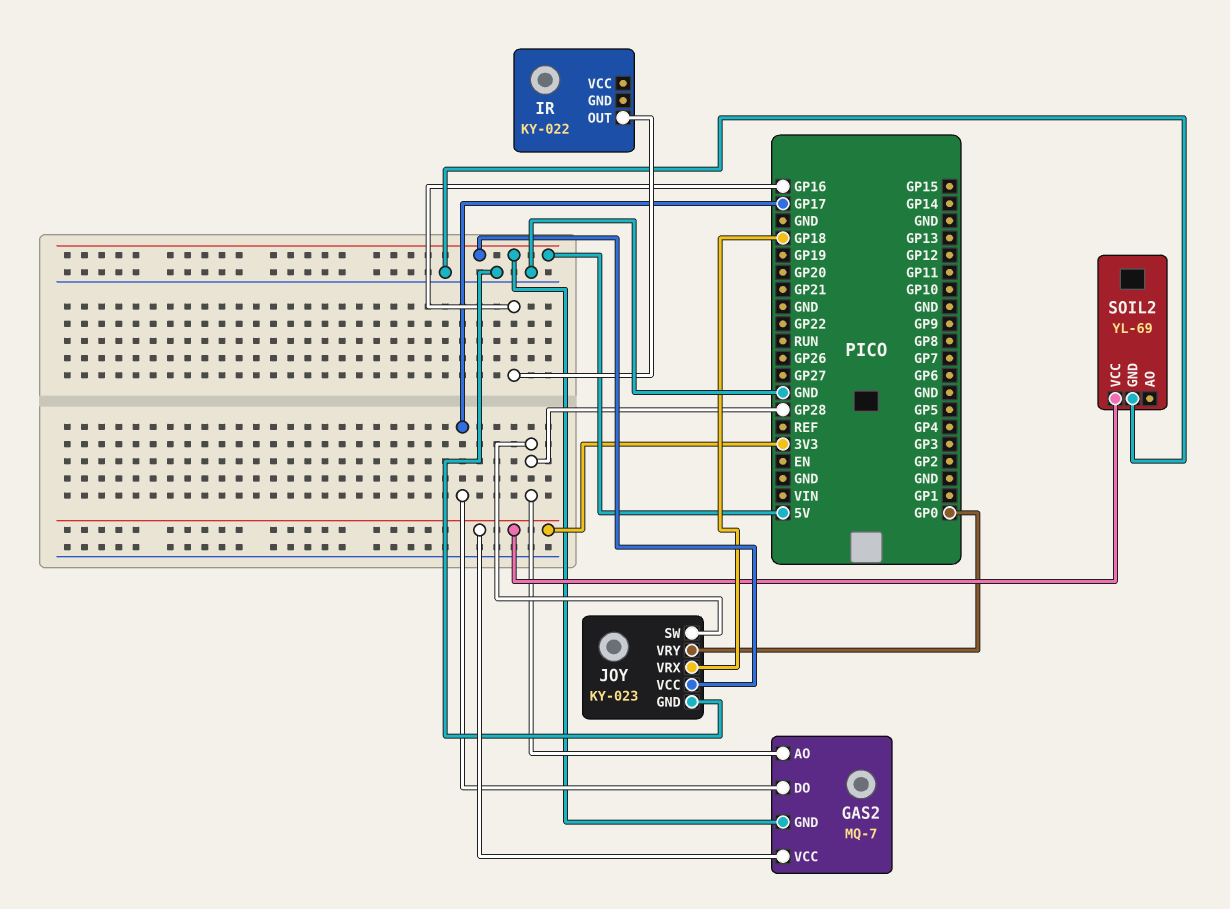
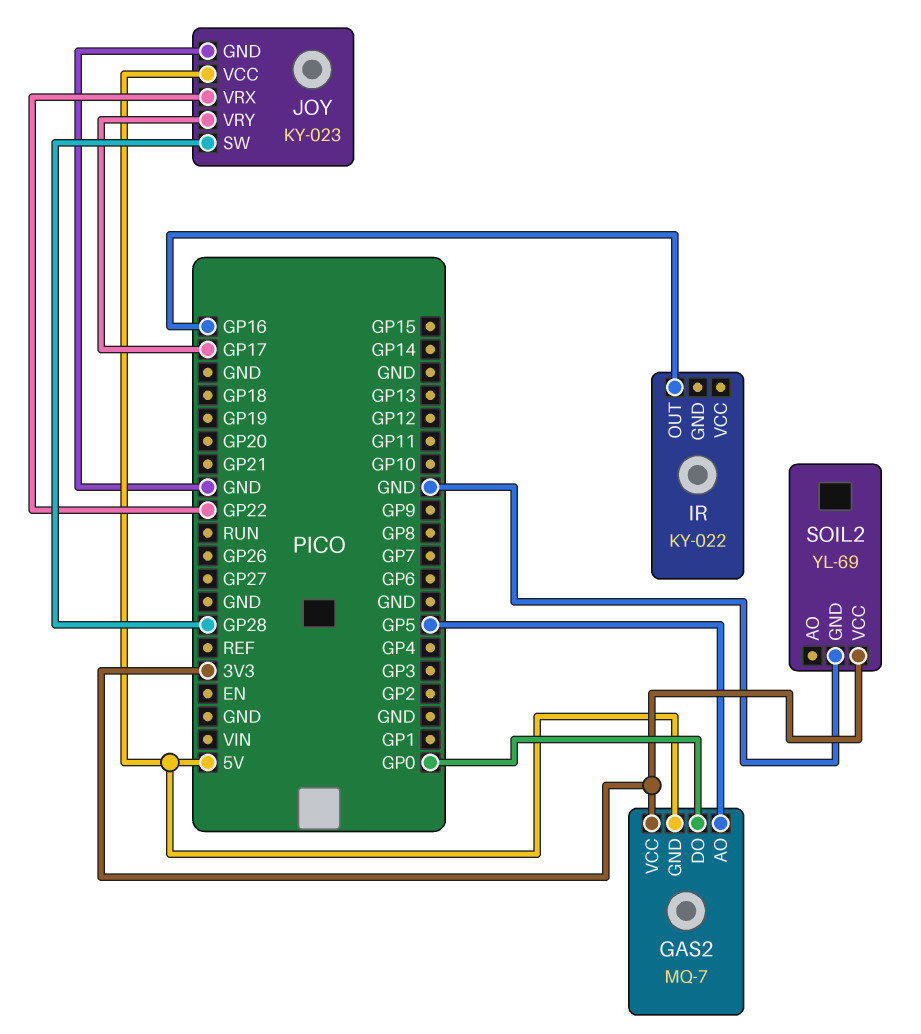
GAS2 pin AO: GP28 -> GP5
GAS2 pin DO: GP17 -> GP0
JOY pin VRX: GP18 -> GP22
JOY pin VRY: GP0 -> GP17

